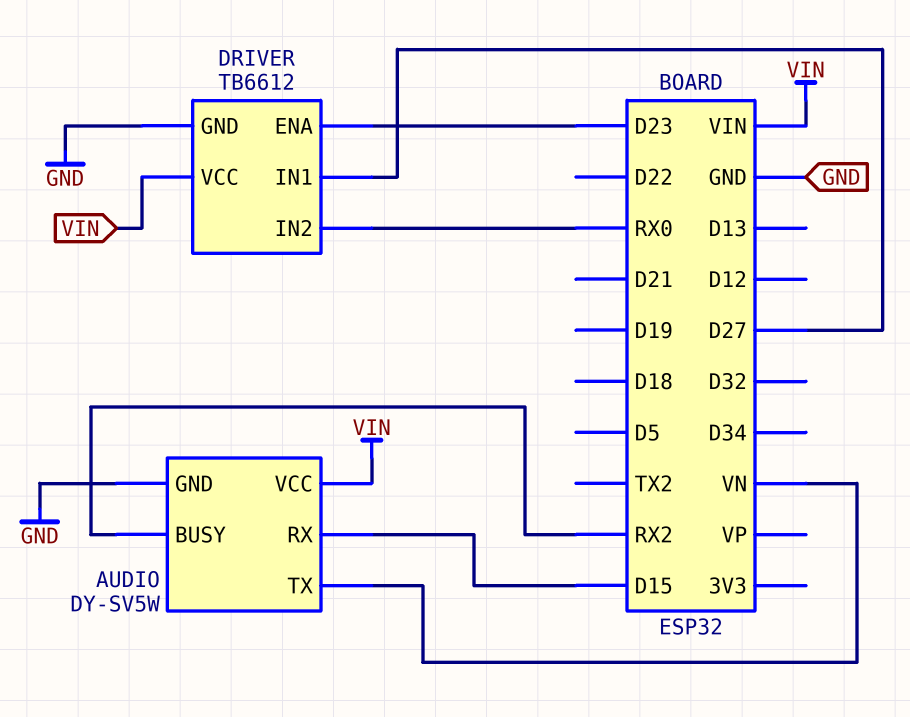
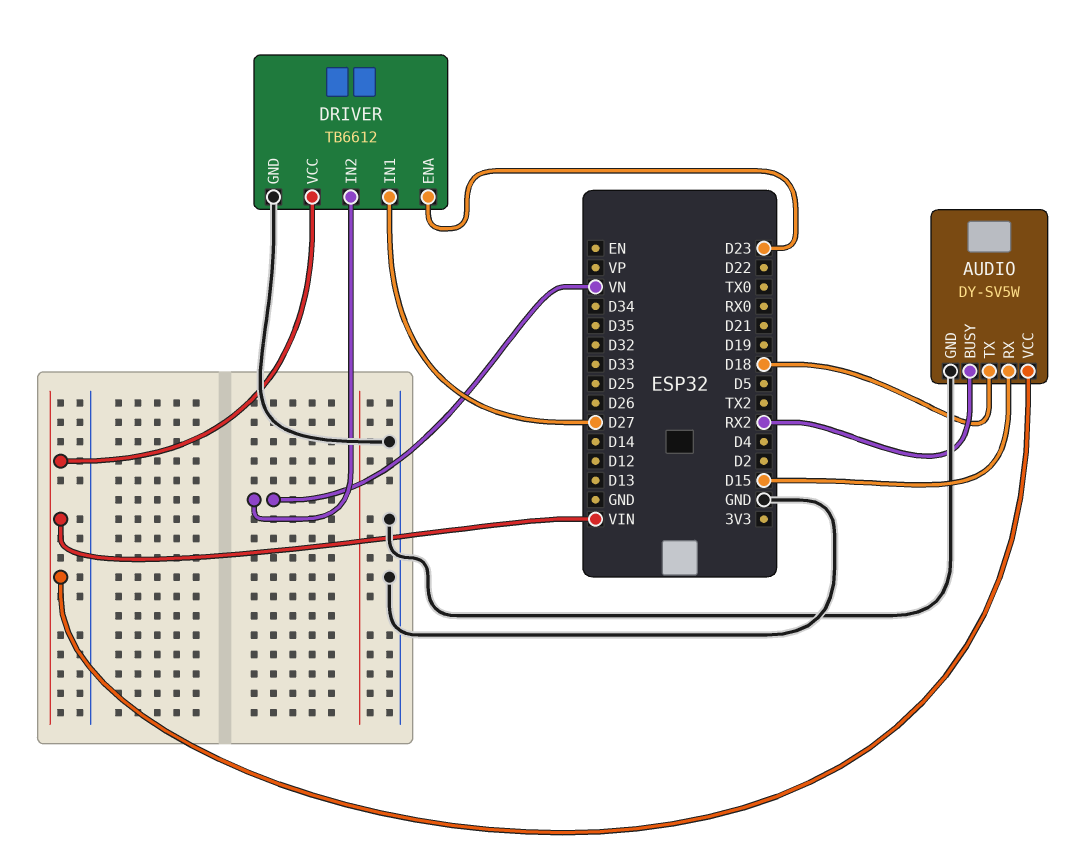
AUDIO pin TX: VN -> D18
DRIVER pin IN2: RX0 -> VN

